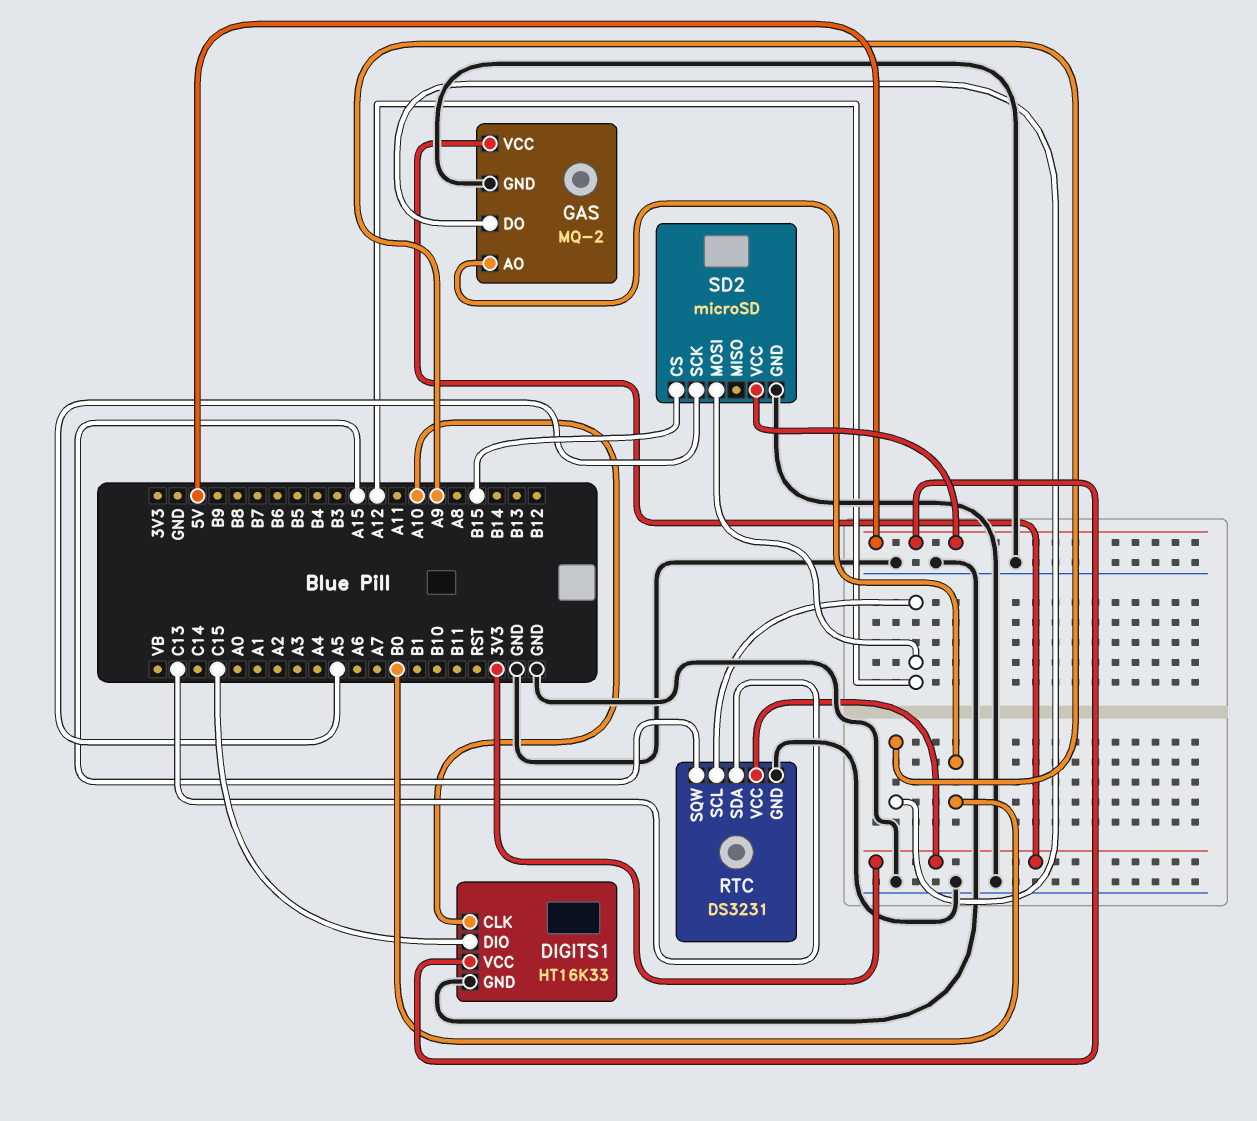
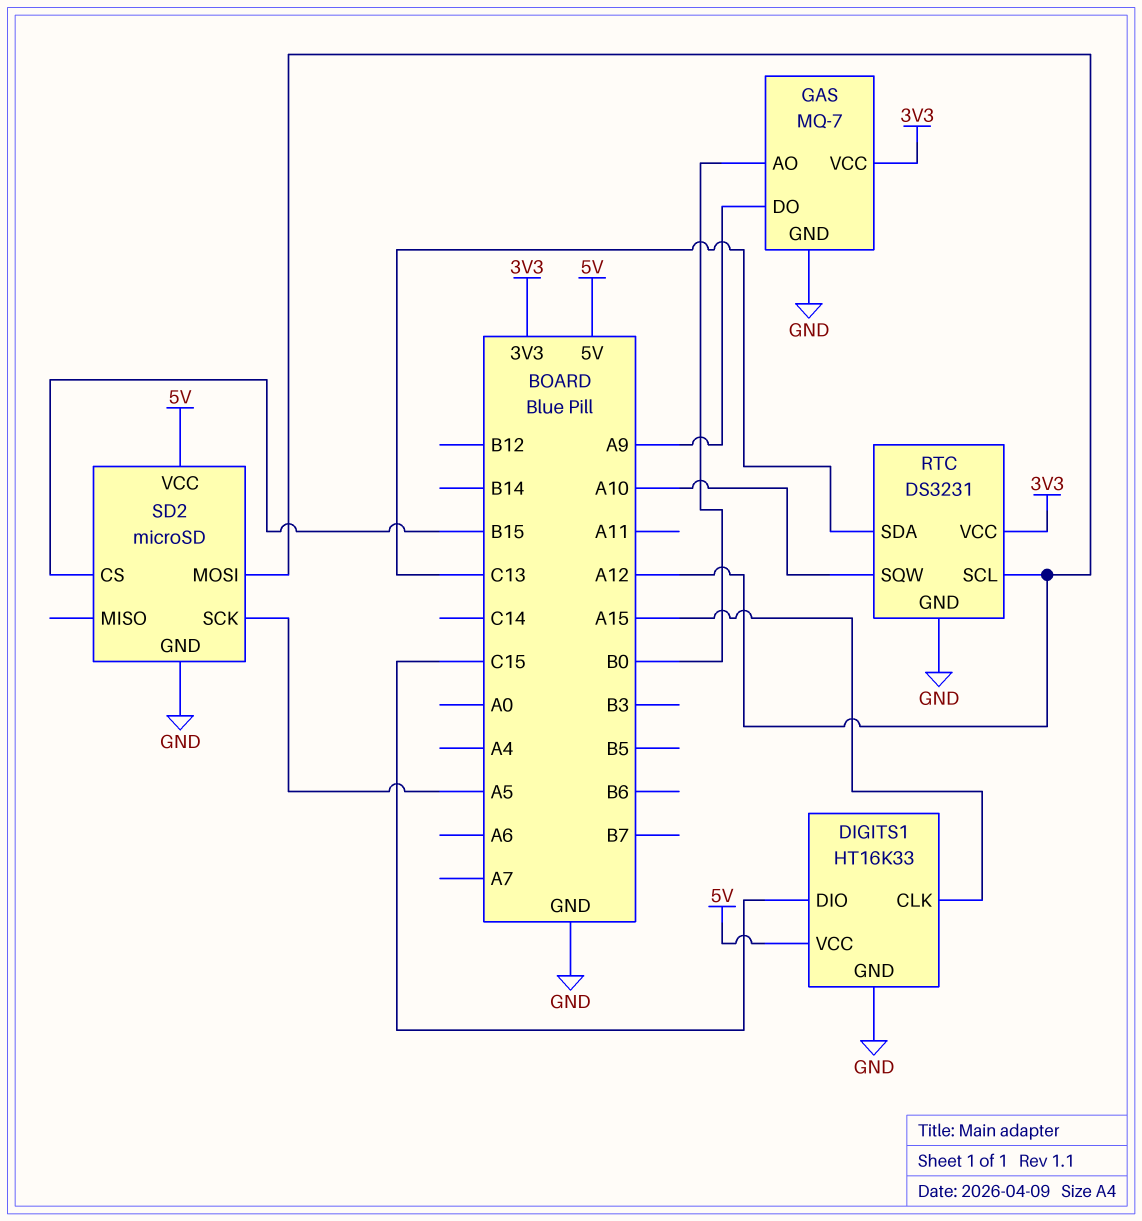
DIGITS1 pin CLK: A10 -> A15
GAS: MQ-2 -> MQ-7
RTC pin SQW: A15 -> A10

